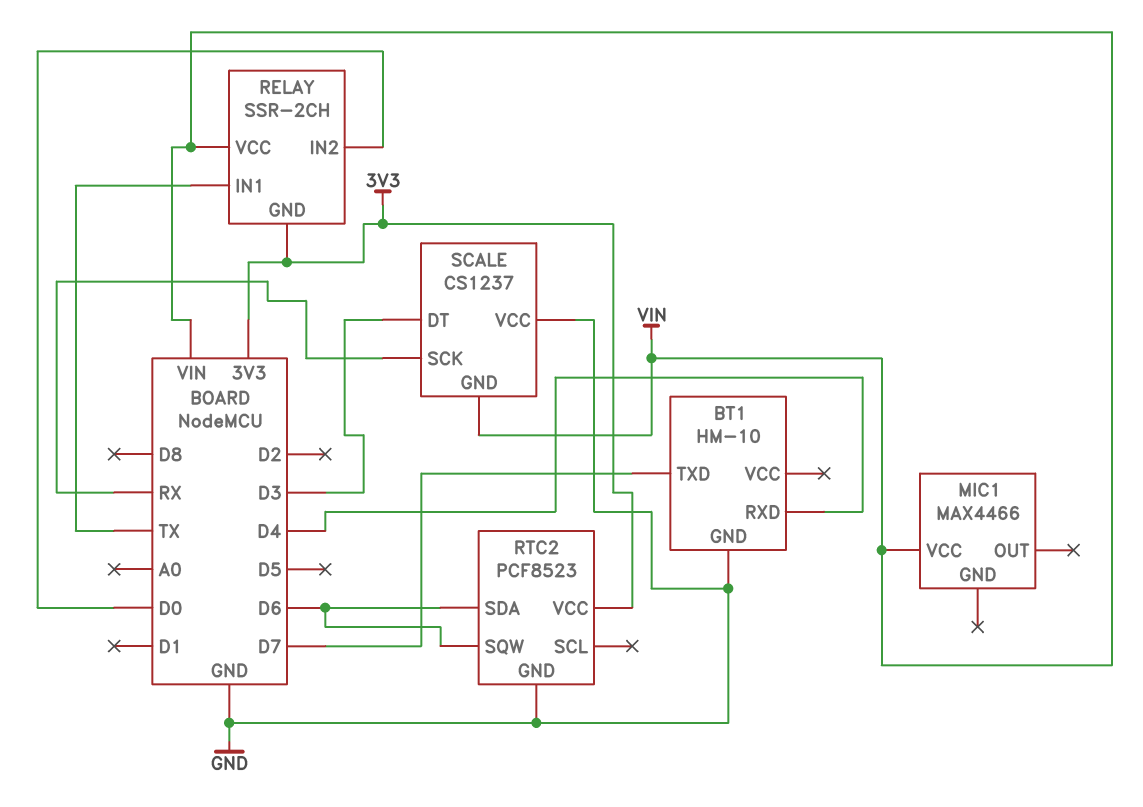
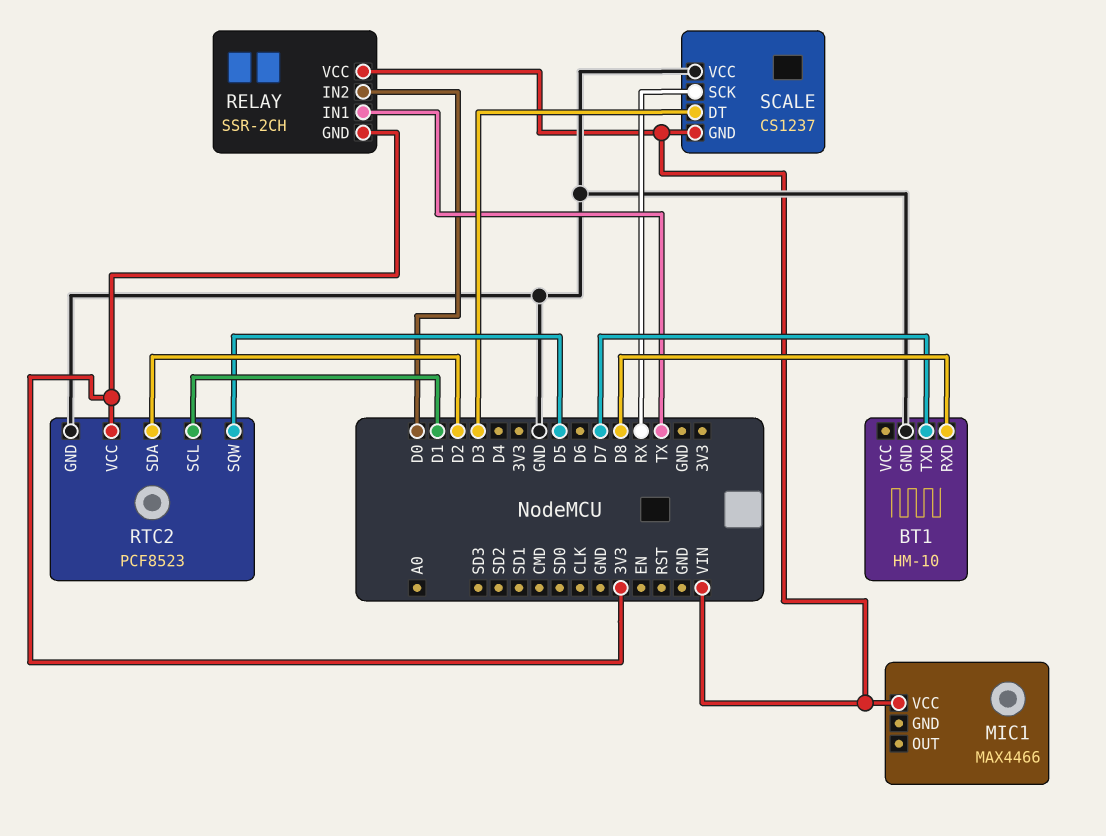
BT1 pin RXD: D4 -> D8
RTC2 pin SCL: none -> D1
RTC2 pin SDA: D6 -> D2
RTC2 pin SQW: D6 -> D5

